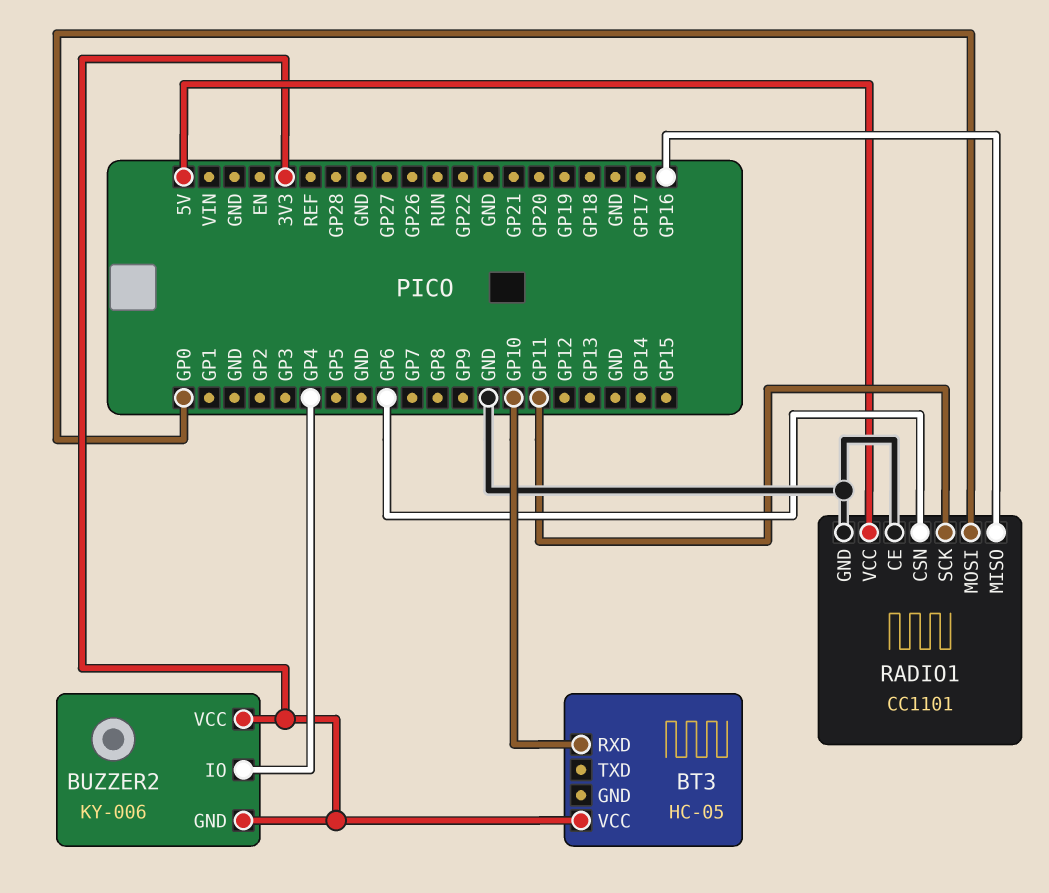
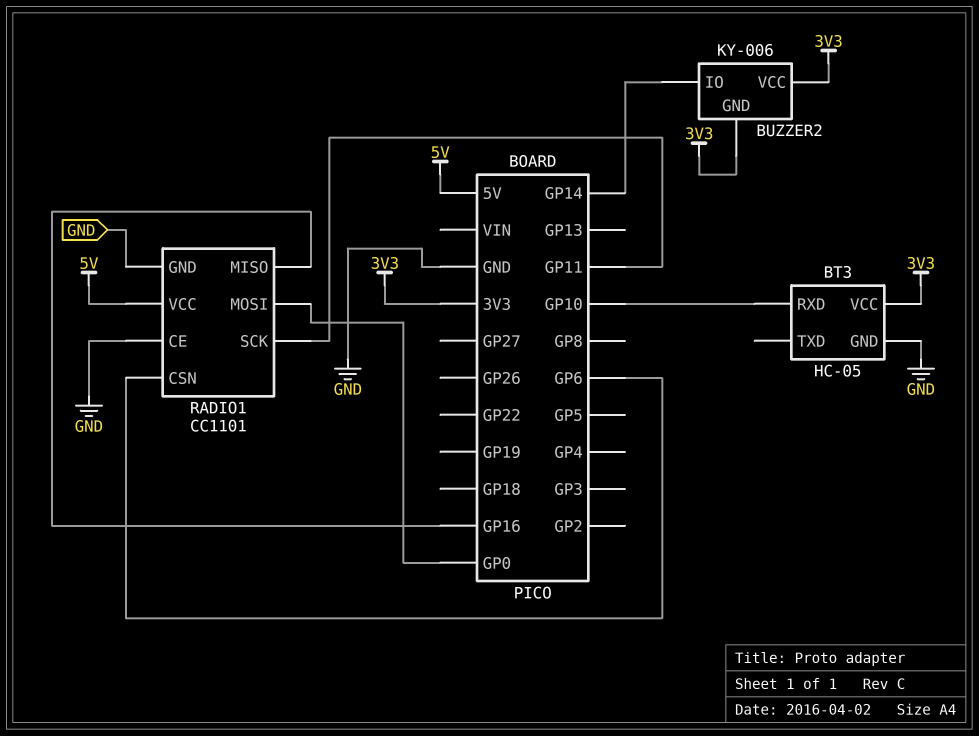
BT3 pin GND: none -> GND
BUZZER2 pin IO: GP4 -> GP14

